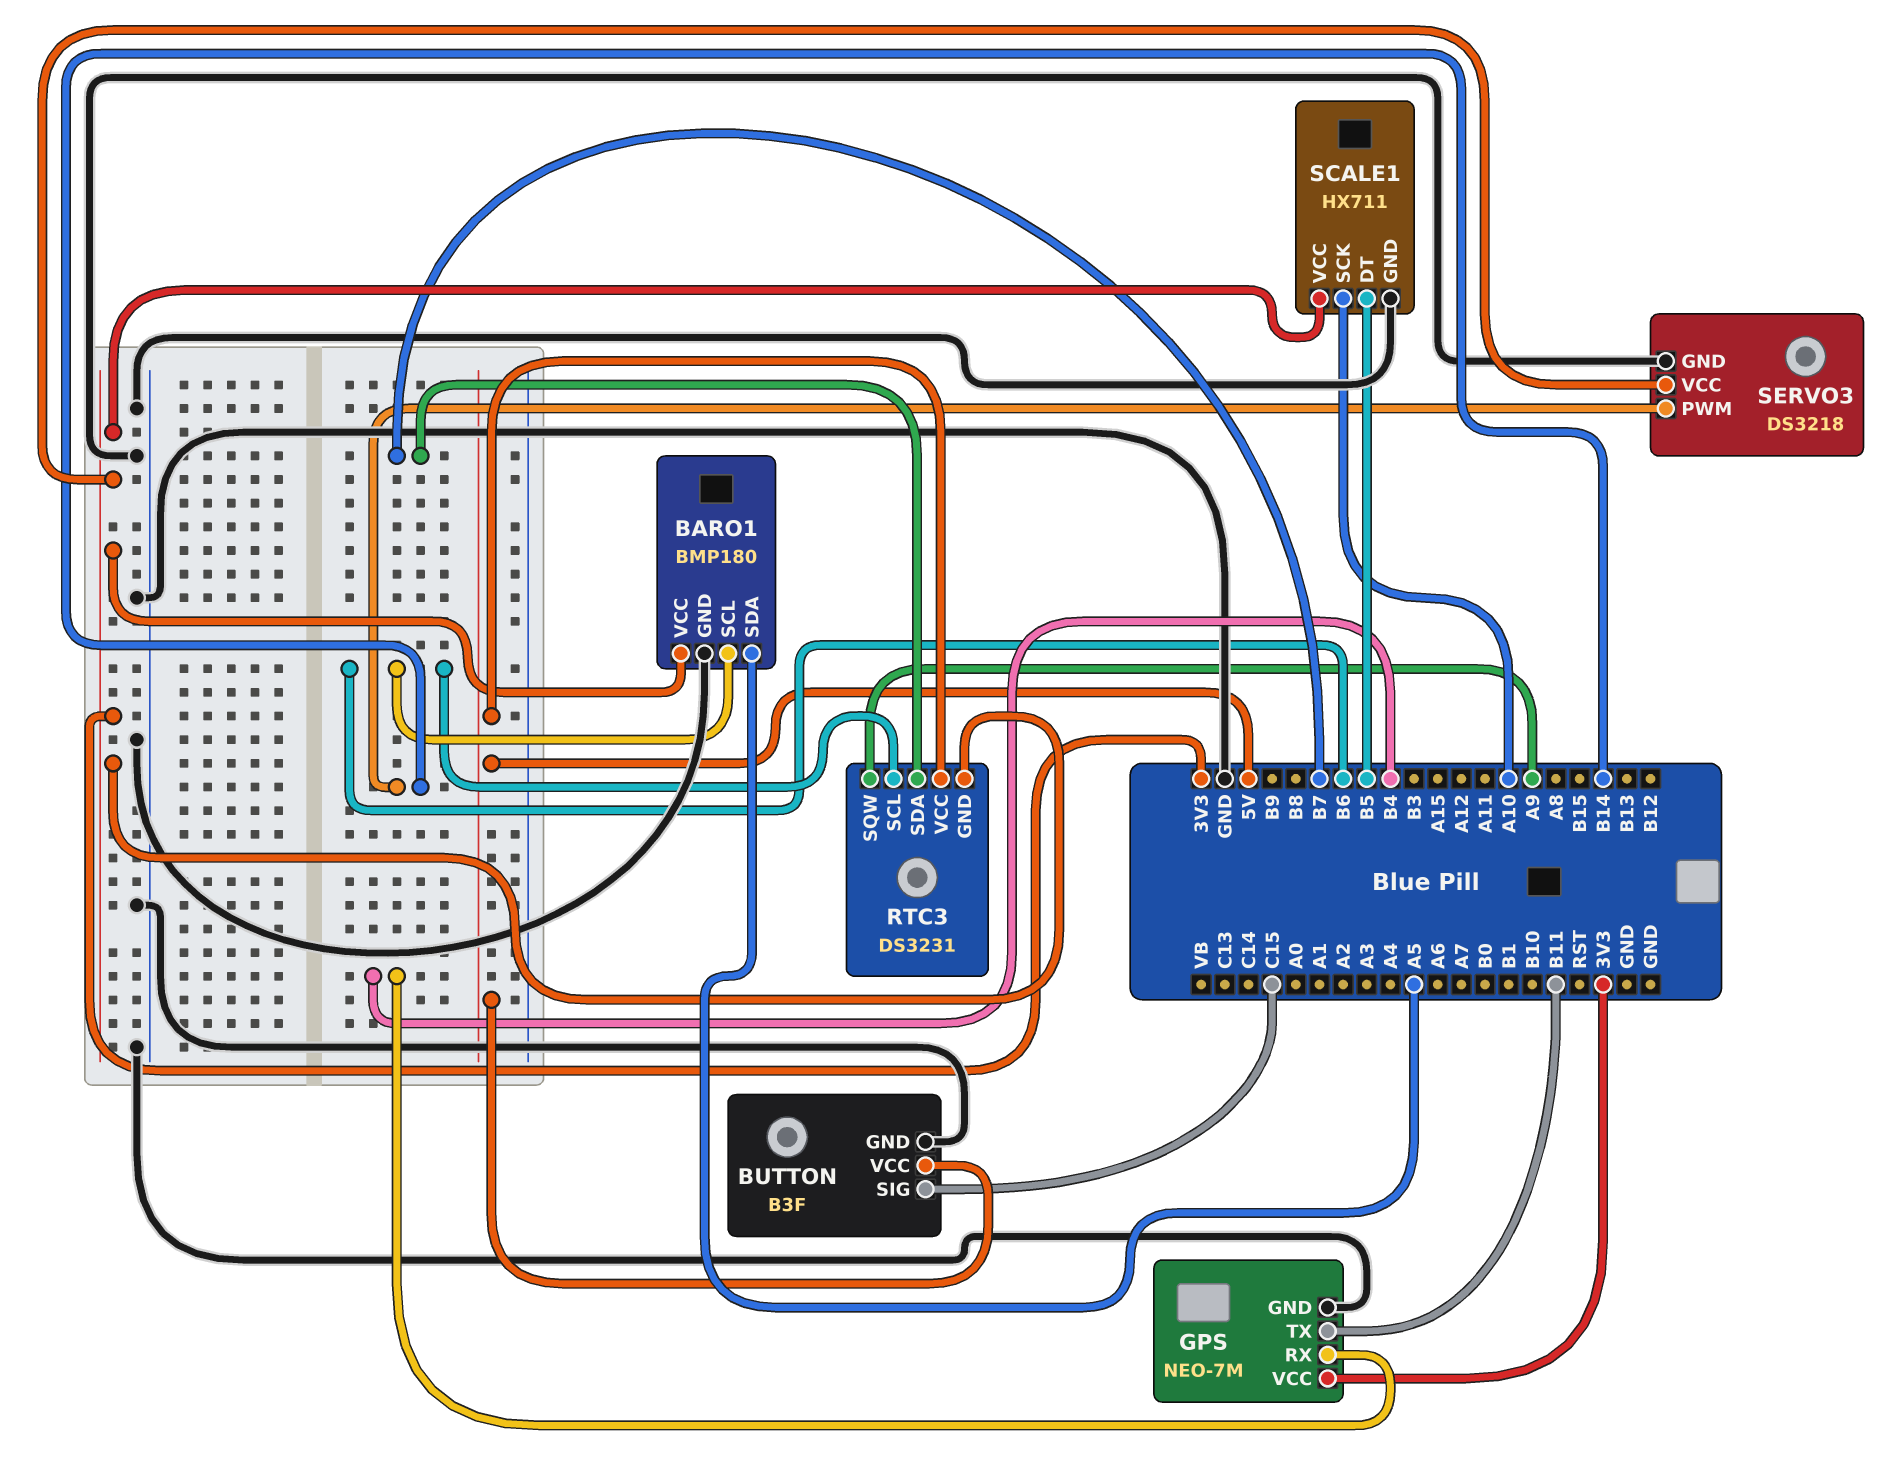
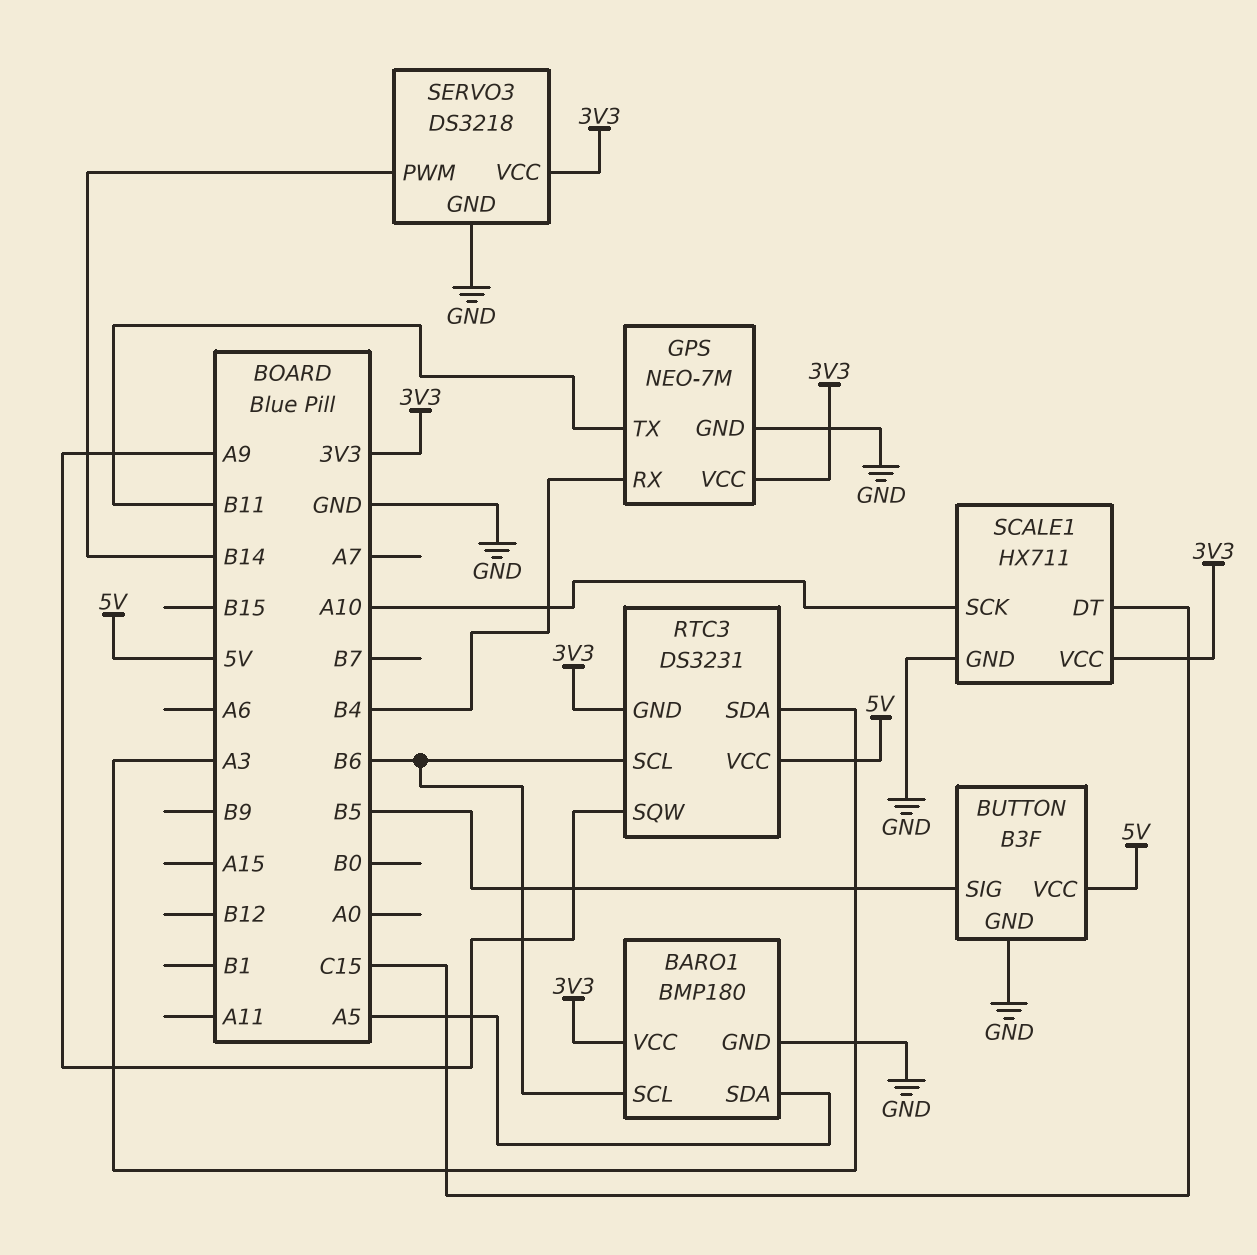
BUTTON pin SIG: C15 -> B5
RTC3 pin SDA: B7 -> A3
SCALE1 pin DT: B5 -> C15

